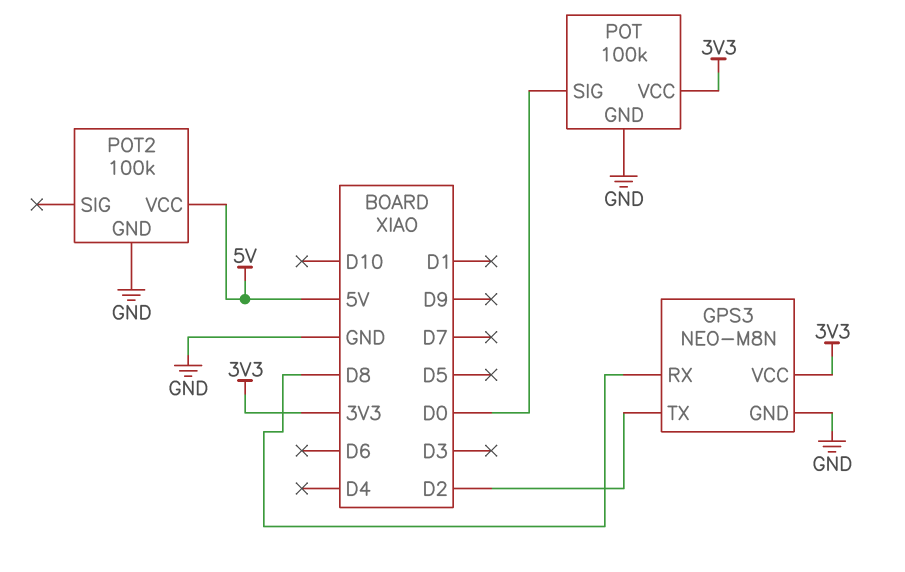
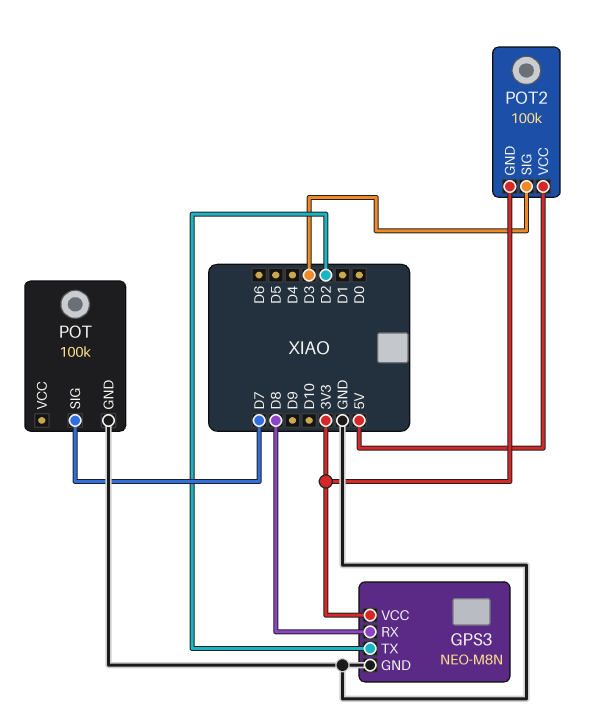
POT pin SIG: D0 -> D7
POT pin VCC: 3V3 -> none
POT2 pin GND: GND -> 3V3
POT2 pin SIG: none -> D3

